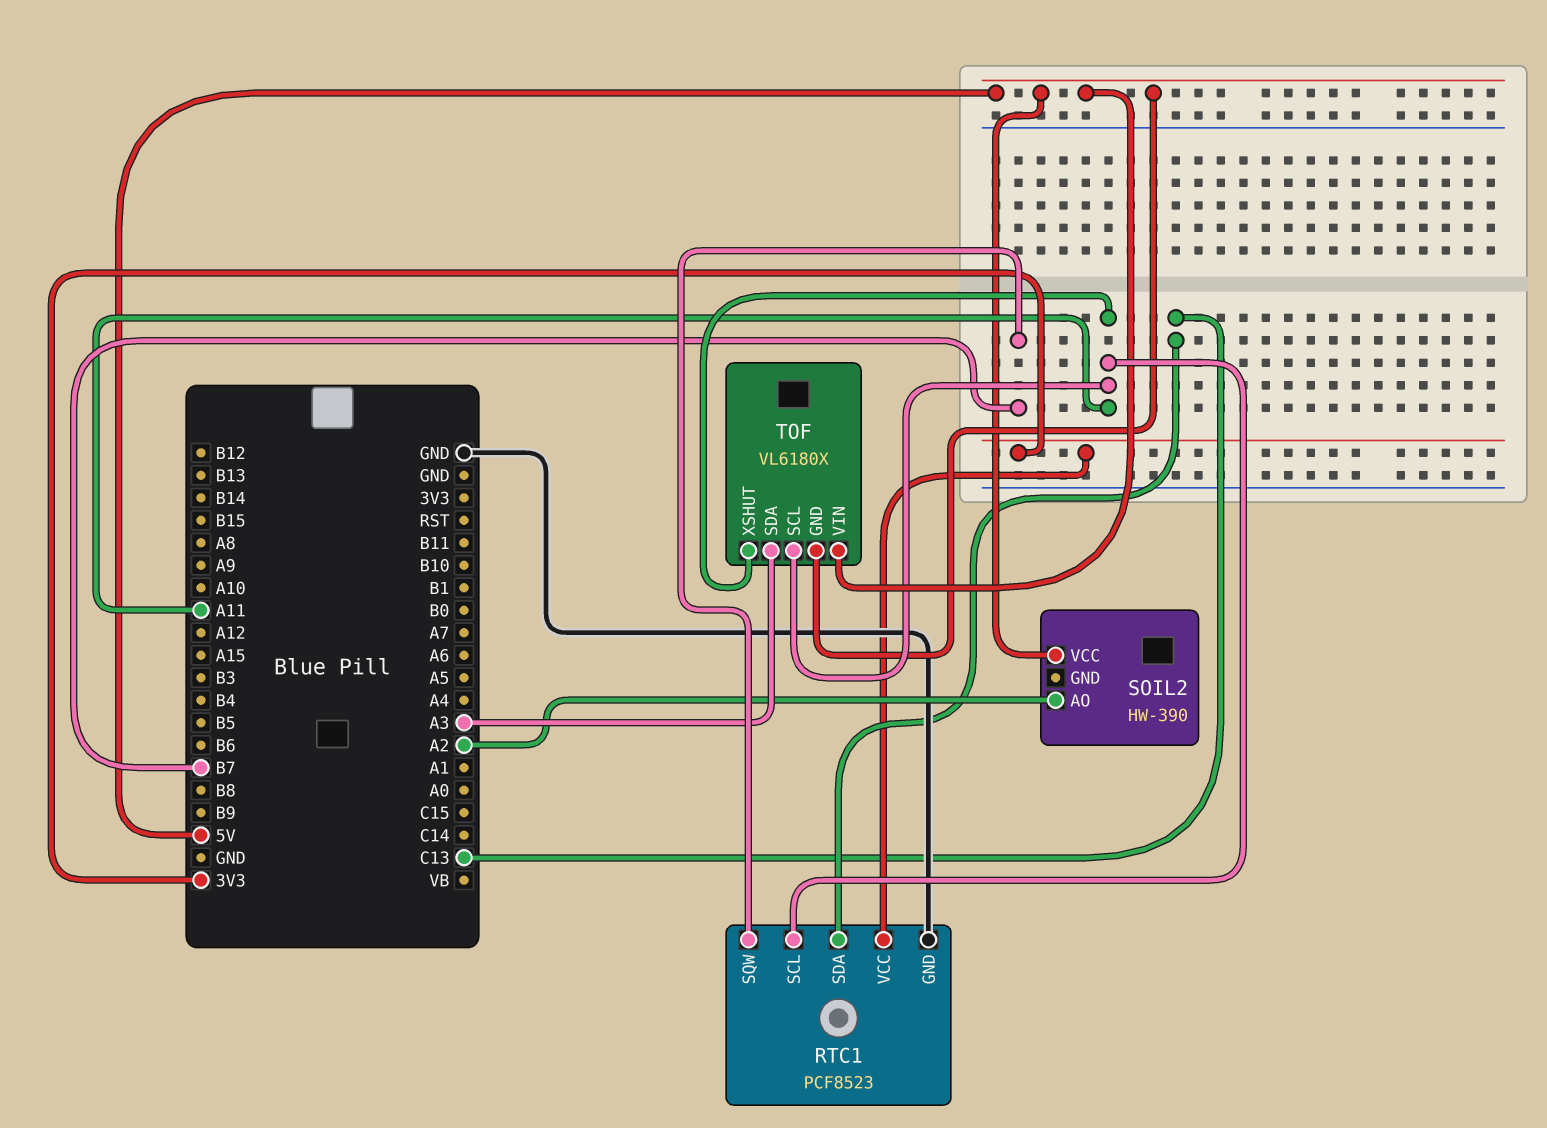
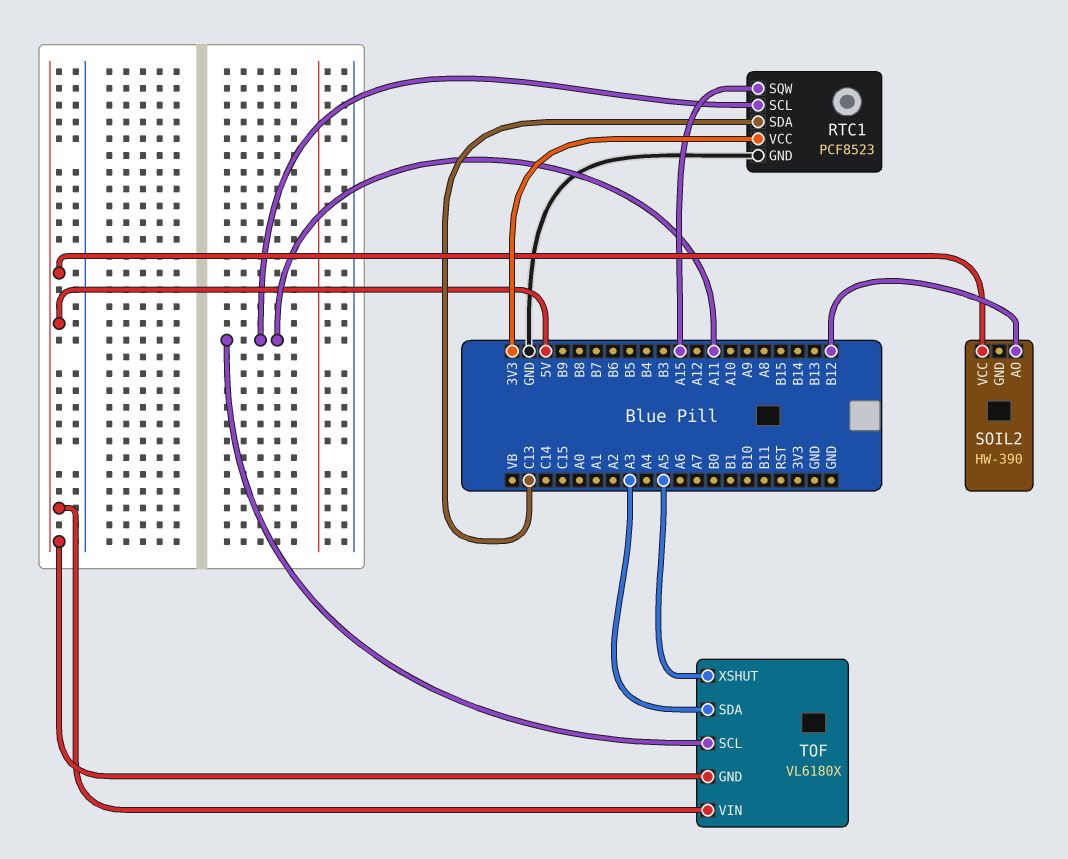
RTC1 pin SQW: B7 -> A15
SOIL2 pin AO: A2 -> B12
TOF pin XSHUT: A11 -> A5

